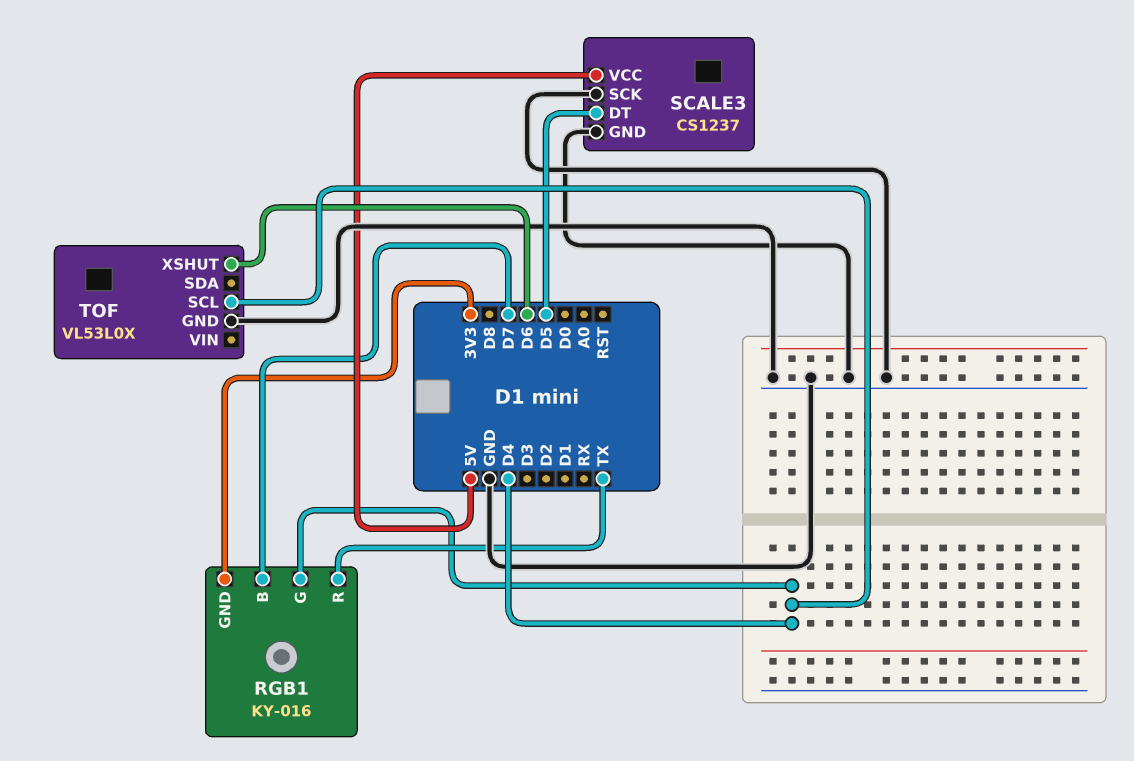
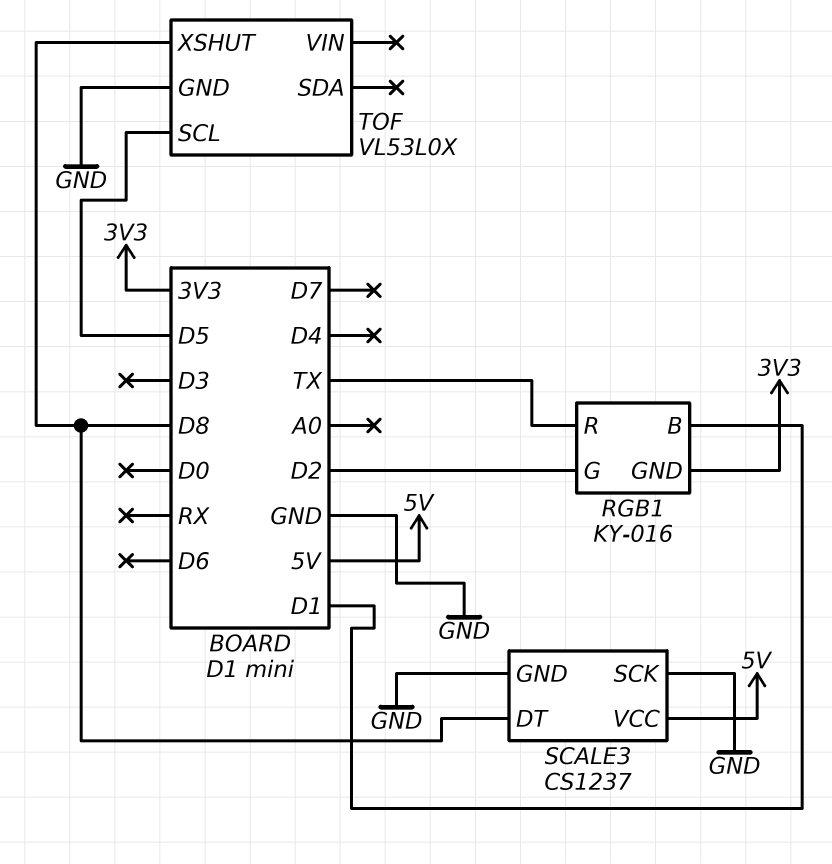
RGB1 pin B: D7 -> D1
RGB1 pin G: D4 -> D2
SCALE3 pin DT: D5 -> D8
TOF pin SCL: D4 -> D5
TOF pin XSHUT: D6 -> D8

